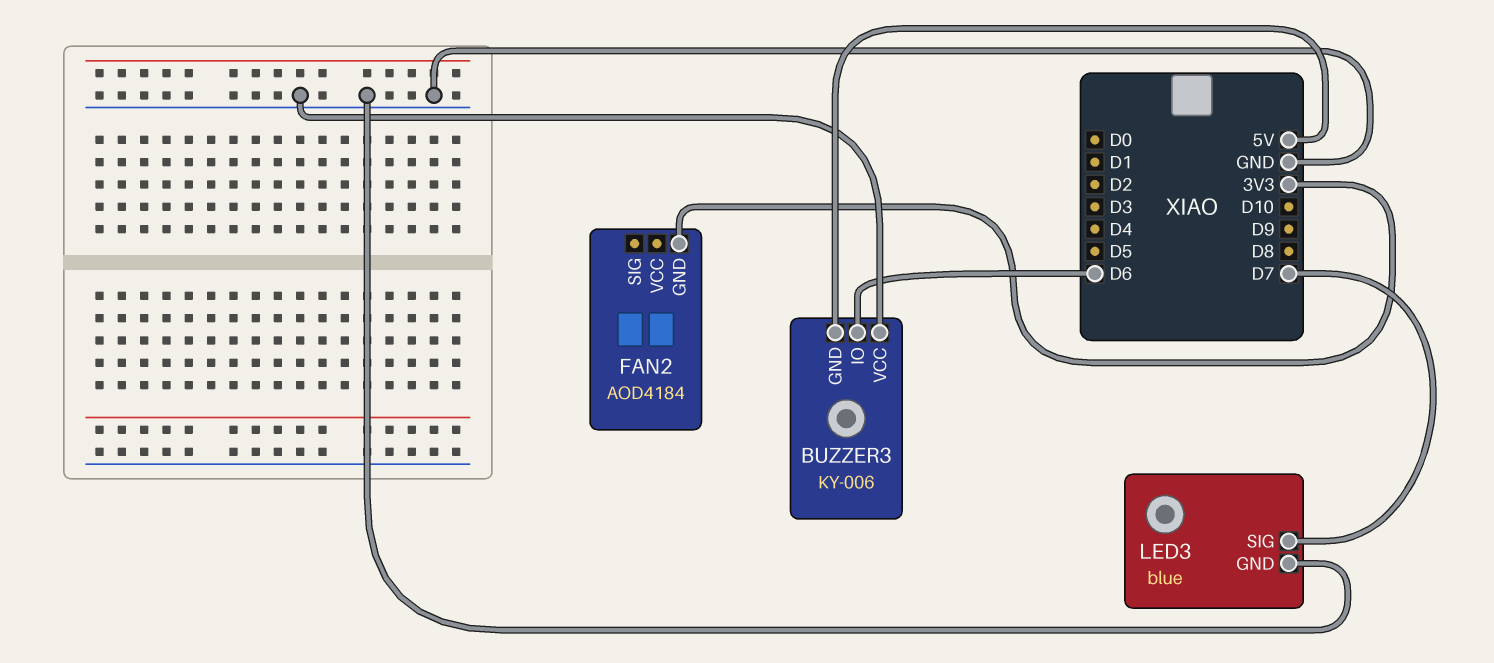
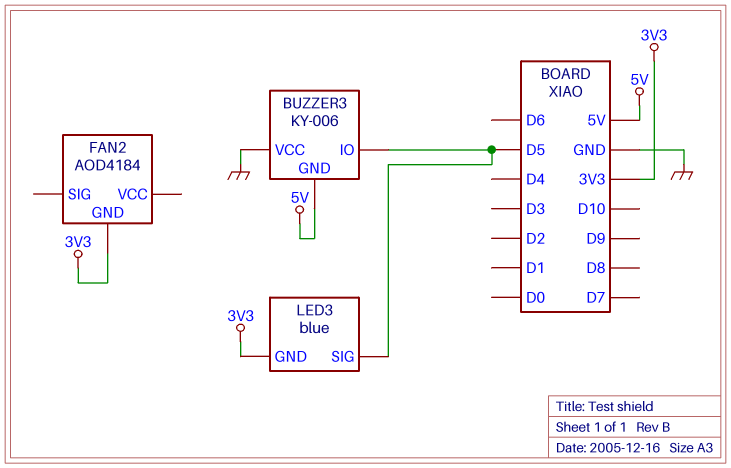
BUZZER3 pin IO: D6 -> D5
LED3 pin GND: GND -> 3V3
LED3 pin SIG: D7 -> D5

